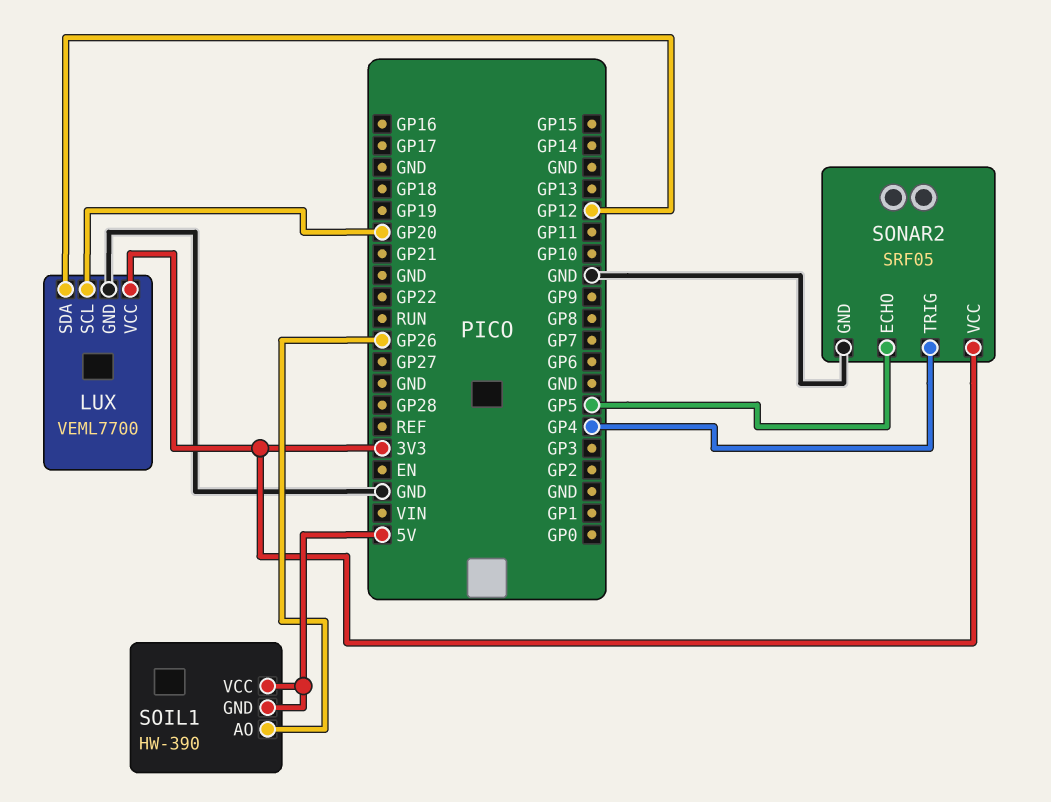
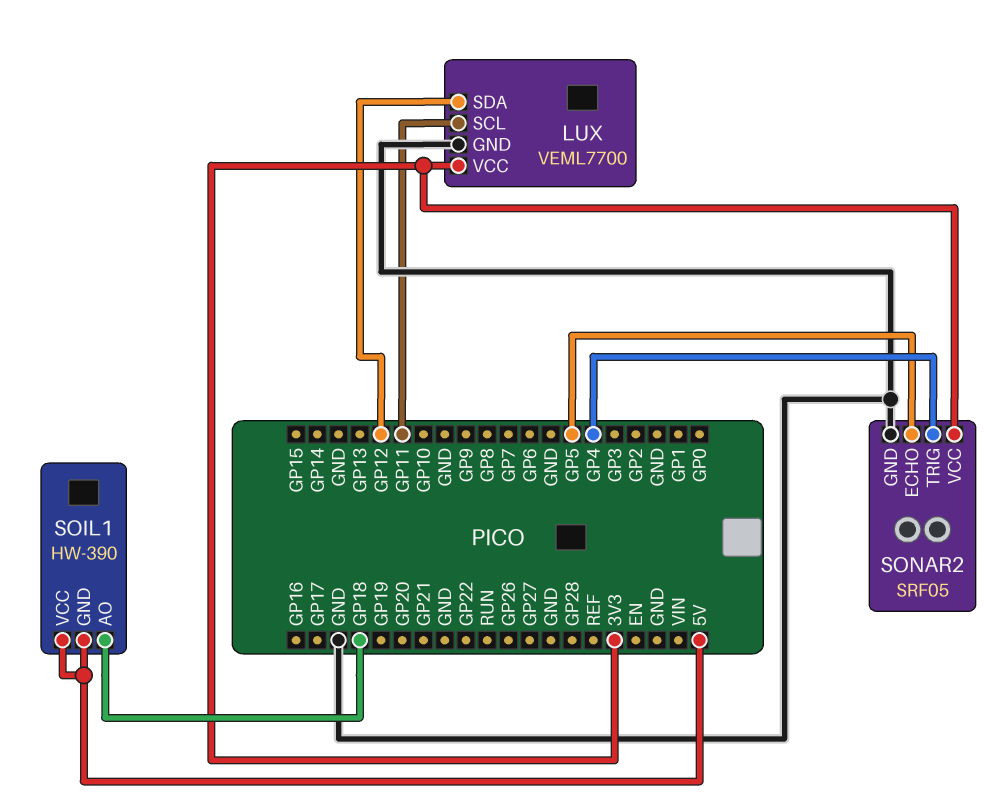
LUX pin SCL: GP20 -> GP11
SOIL1 pin AO: GP26 -> GP18

